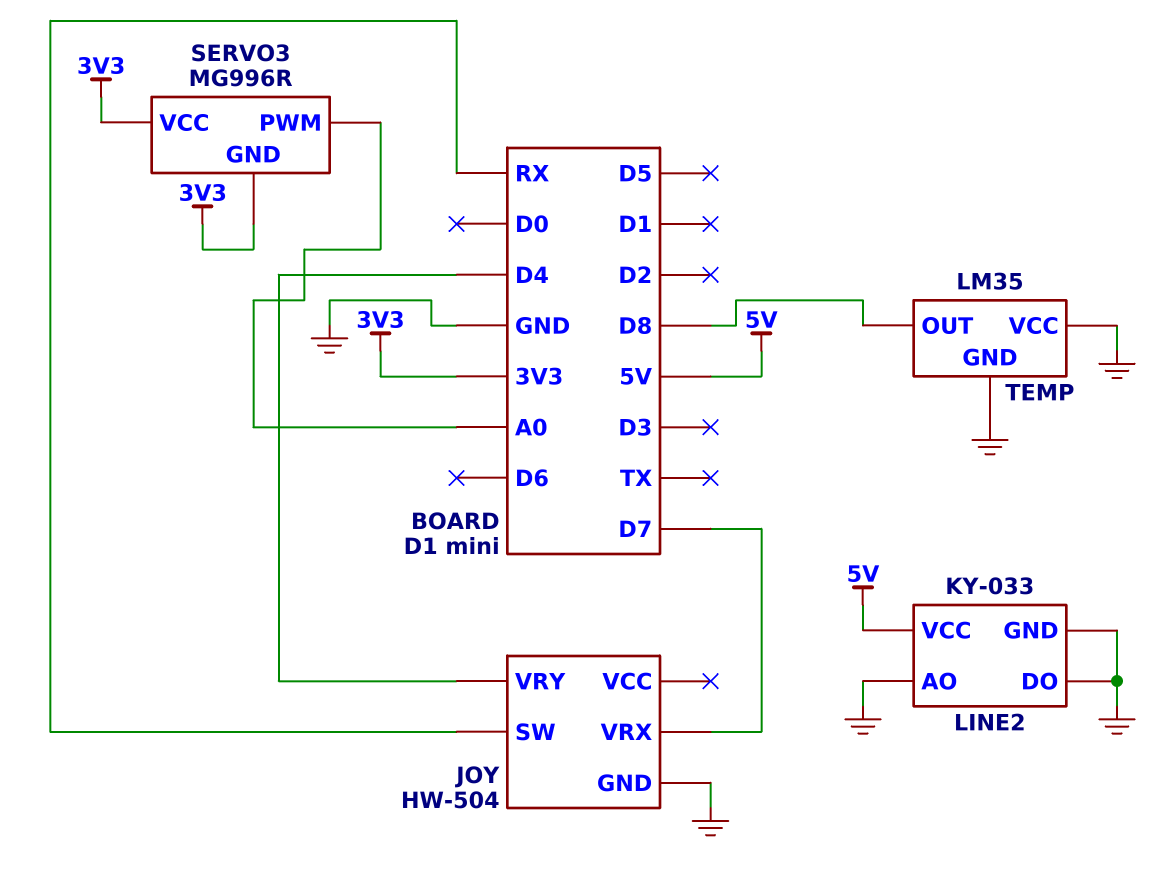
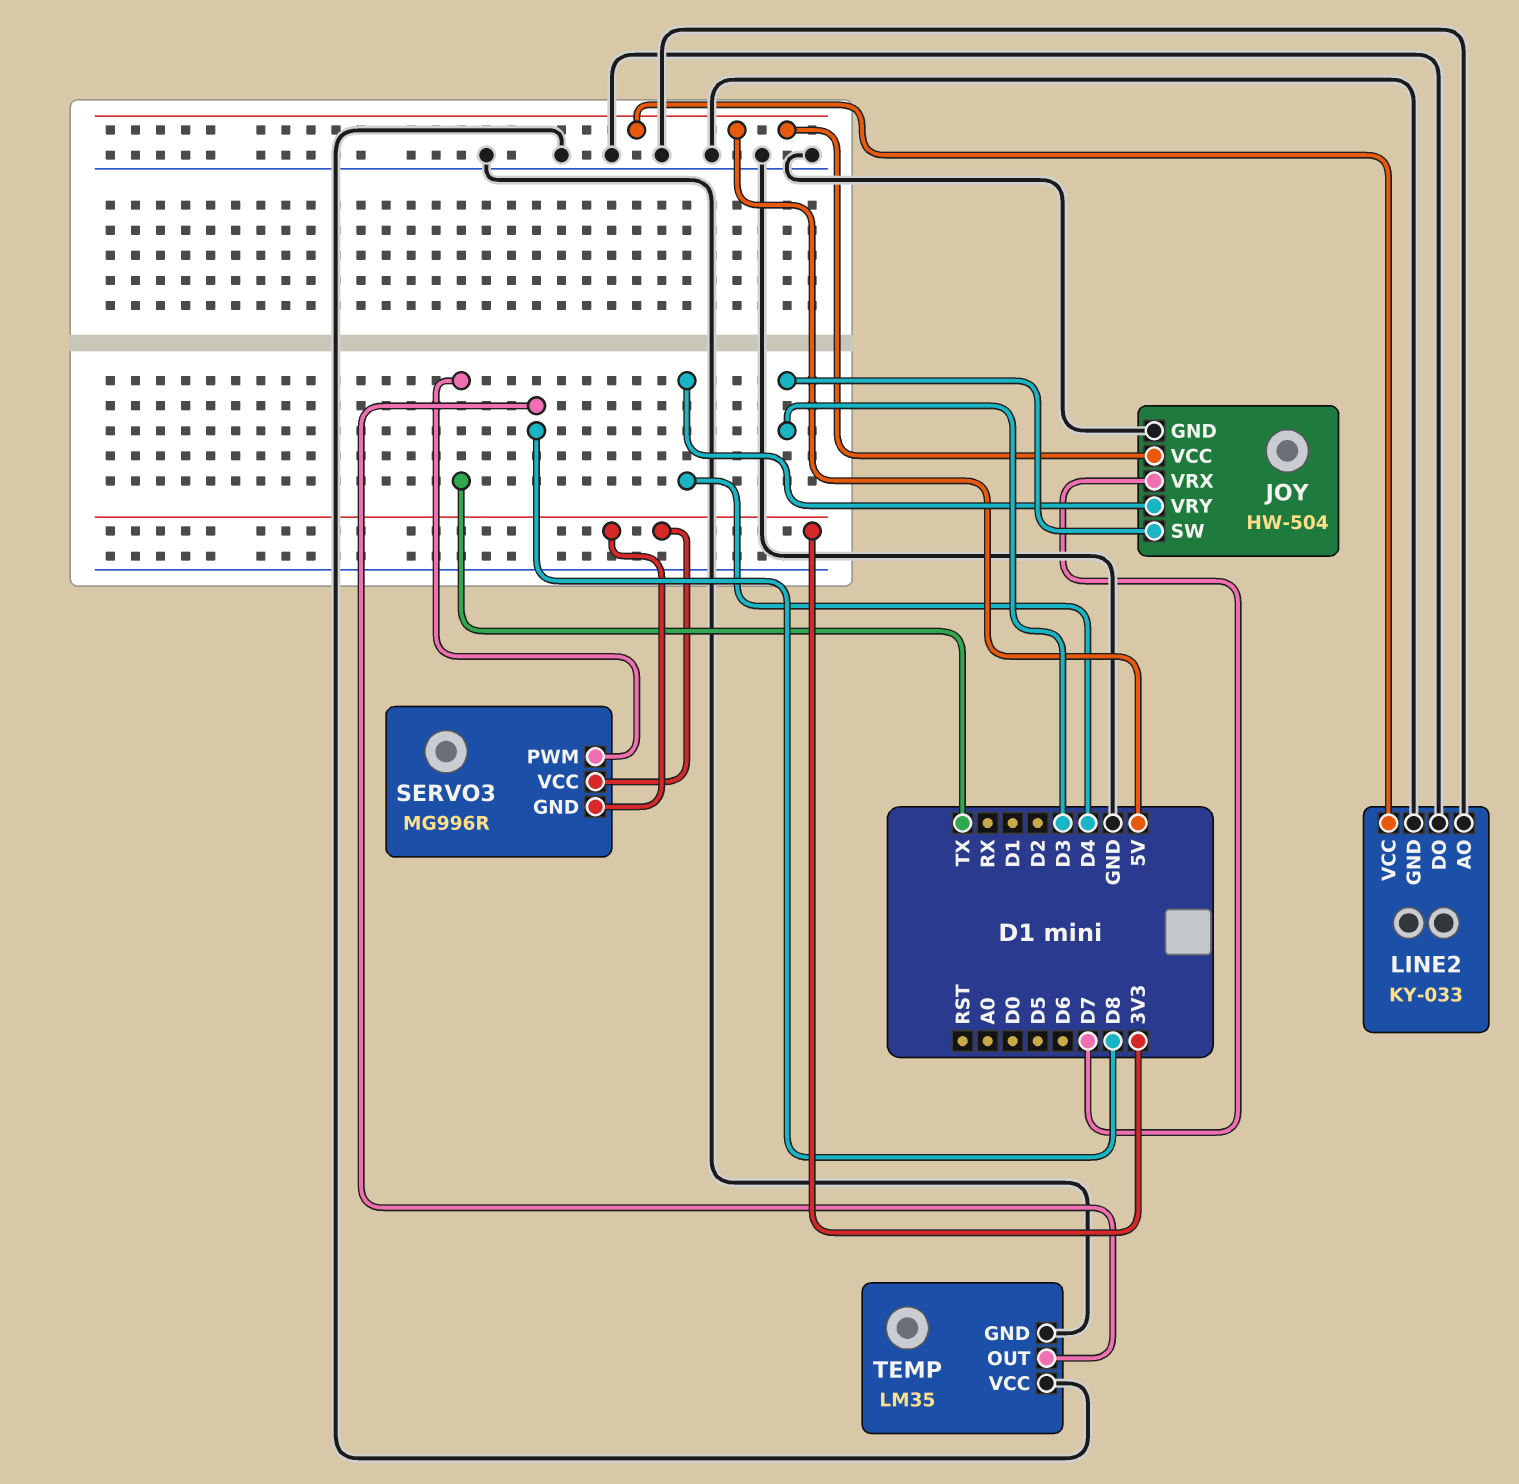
JOY pin SW: RX -> D3
JOY pin VCC: none -> 5V
SERVO3 pin PWM: A0 -> TX

